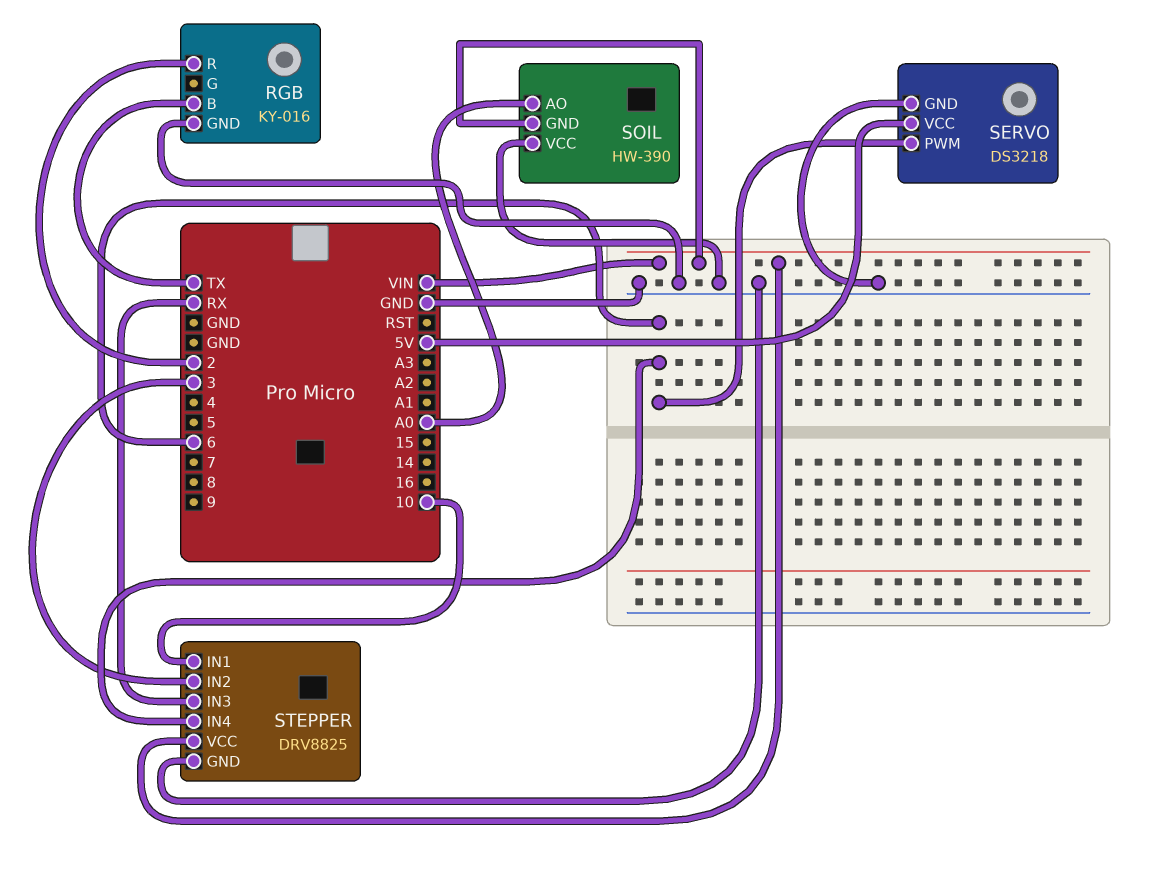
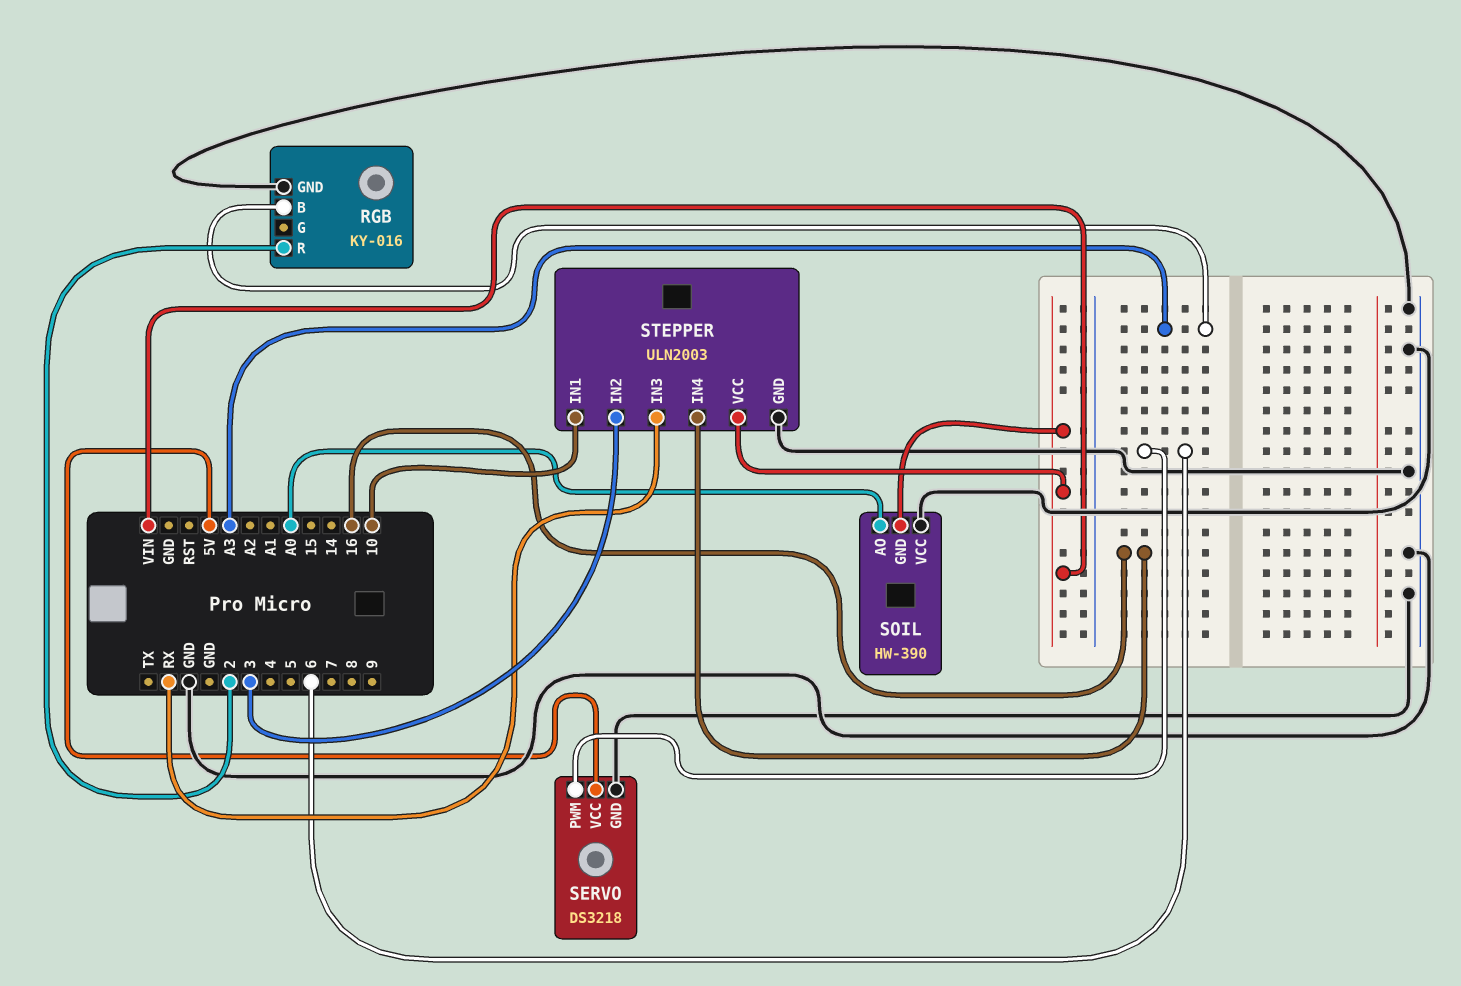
RGB pin B: TX -> A3
STEPPER: DRV8825 -> ULN2003
STEPPER pin IN4: 6 -> 16

